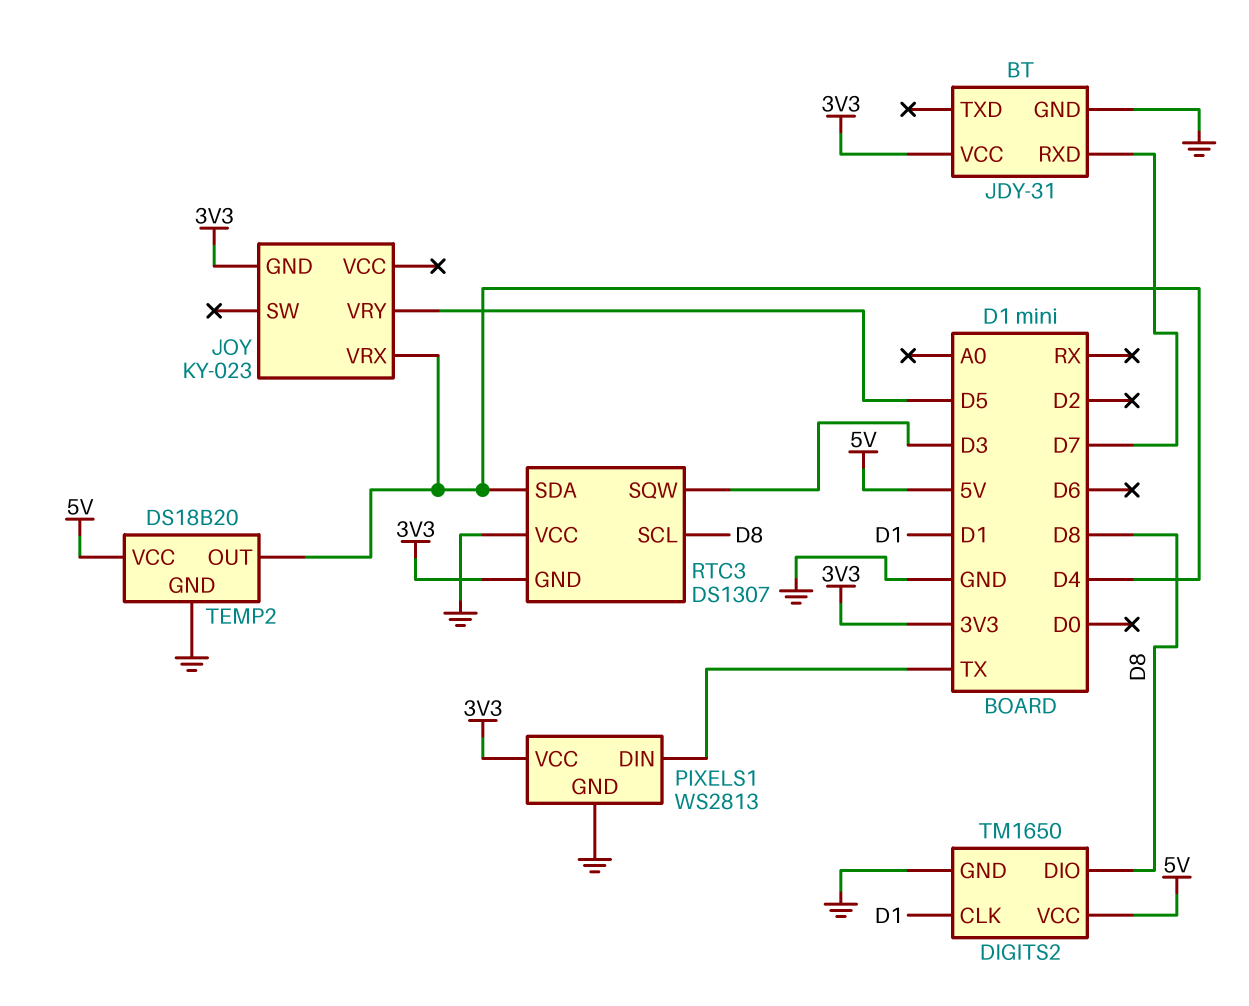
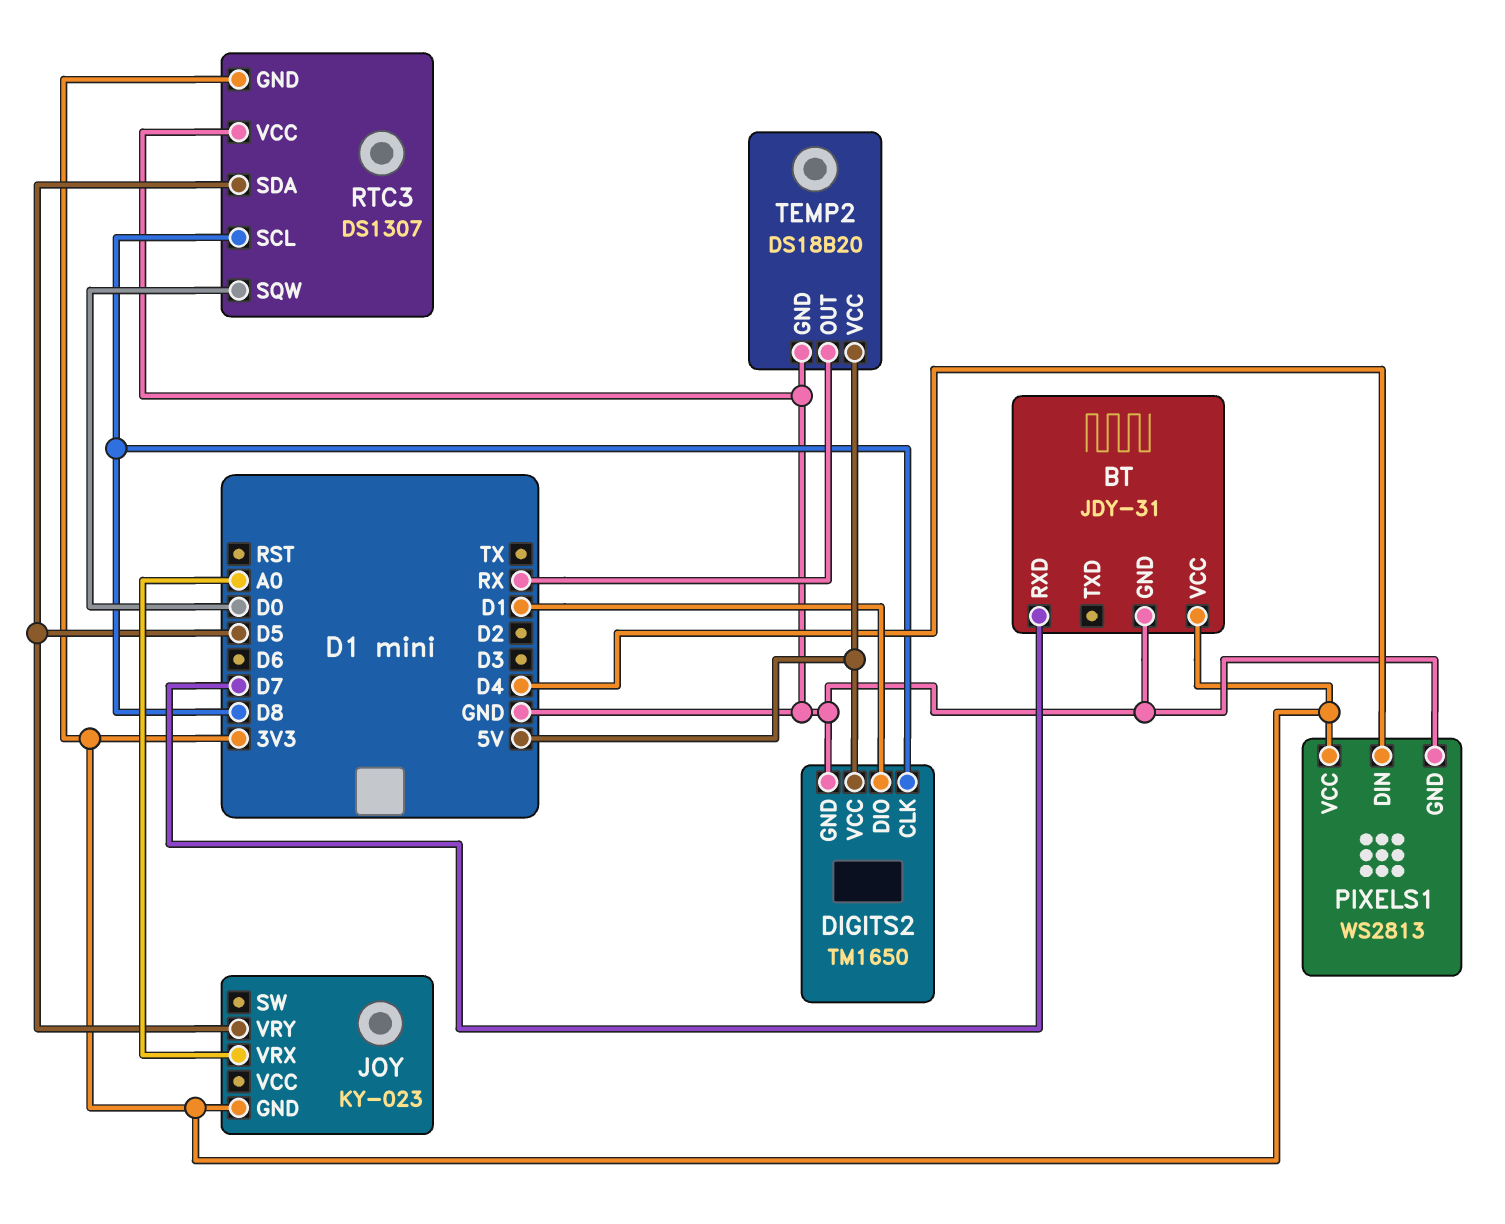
DIGITS2 pin CLK: D1 -> D8
DIGITS2 pin DIO: D8 -> D1
JOY pin VRX: D4 -> A0
PIXELS1 pin DIN: TX -> D4
RTC3 pin SDA: D4 -> D5
RTC3 pin SQW: D3 -> D0
TEMP2 pin OUT: D4 -> RX

